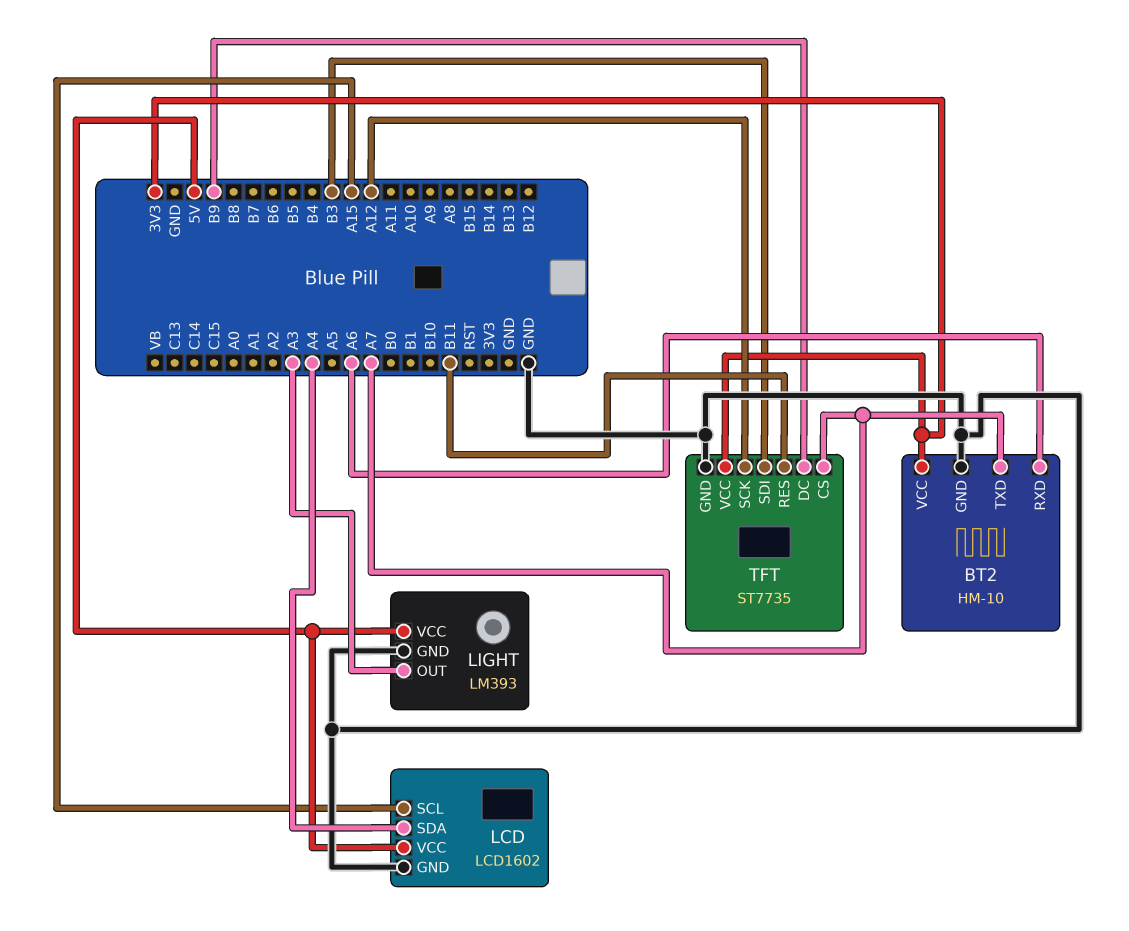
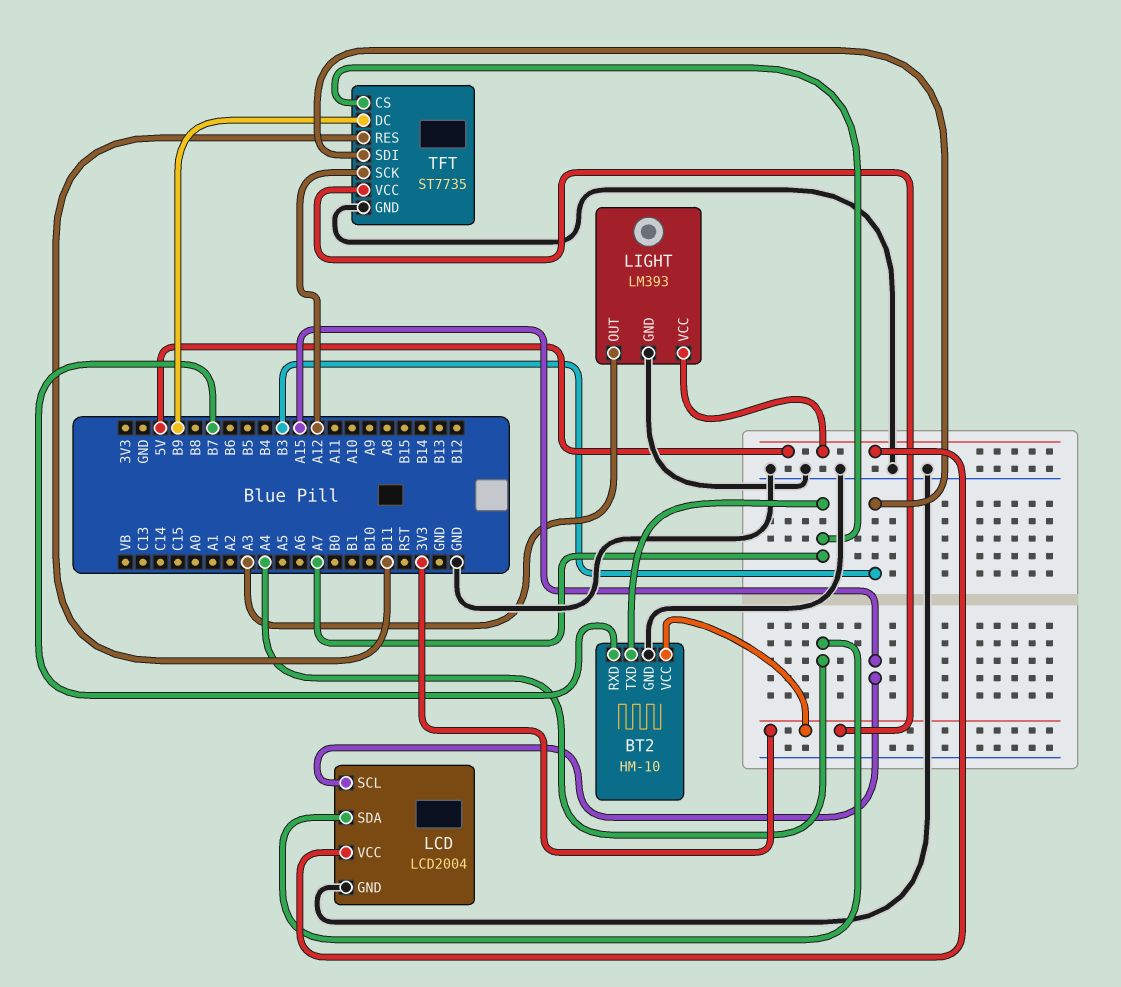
BT2 pin RXD: A6 -> B7
LCD: LCD1602 -> LCD2004

